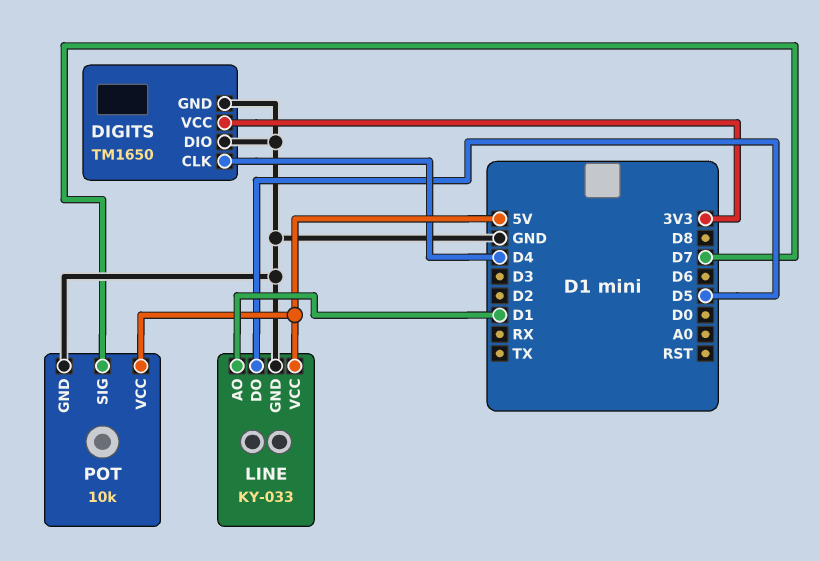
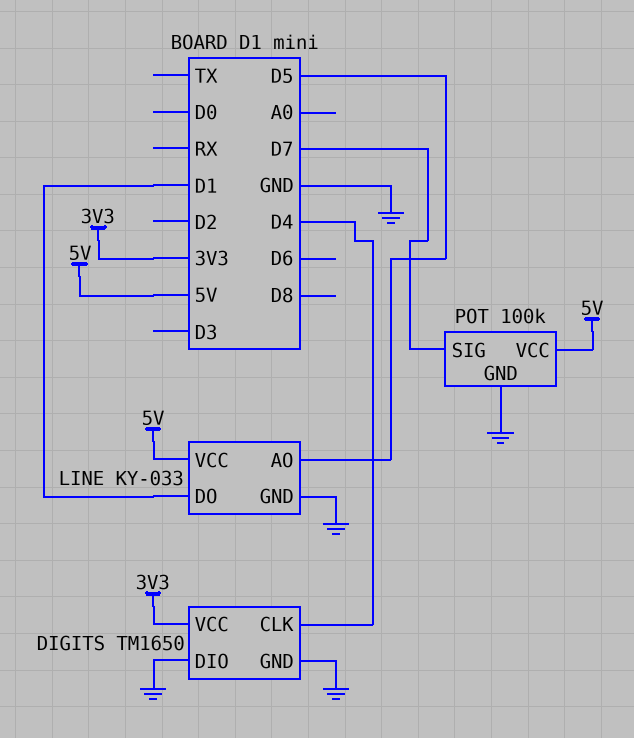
LINE pin AO: D1 -> D5
LINE pin DO: D5 -> D1
POT: 10k -> 100k

